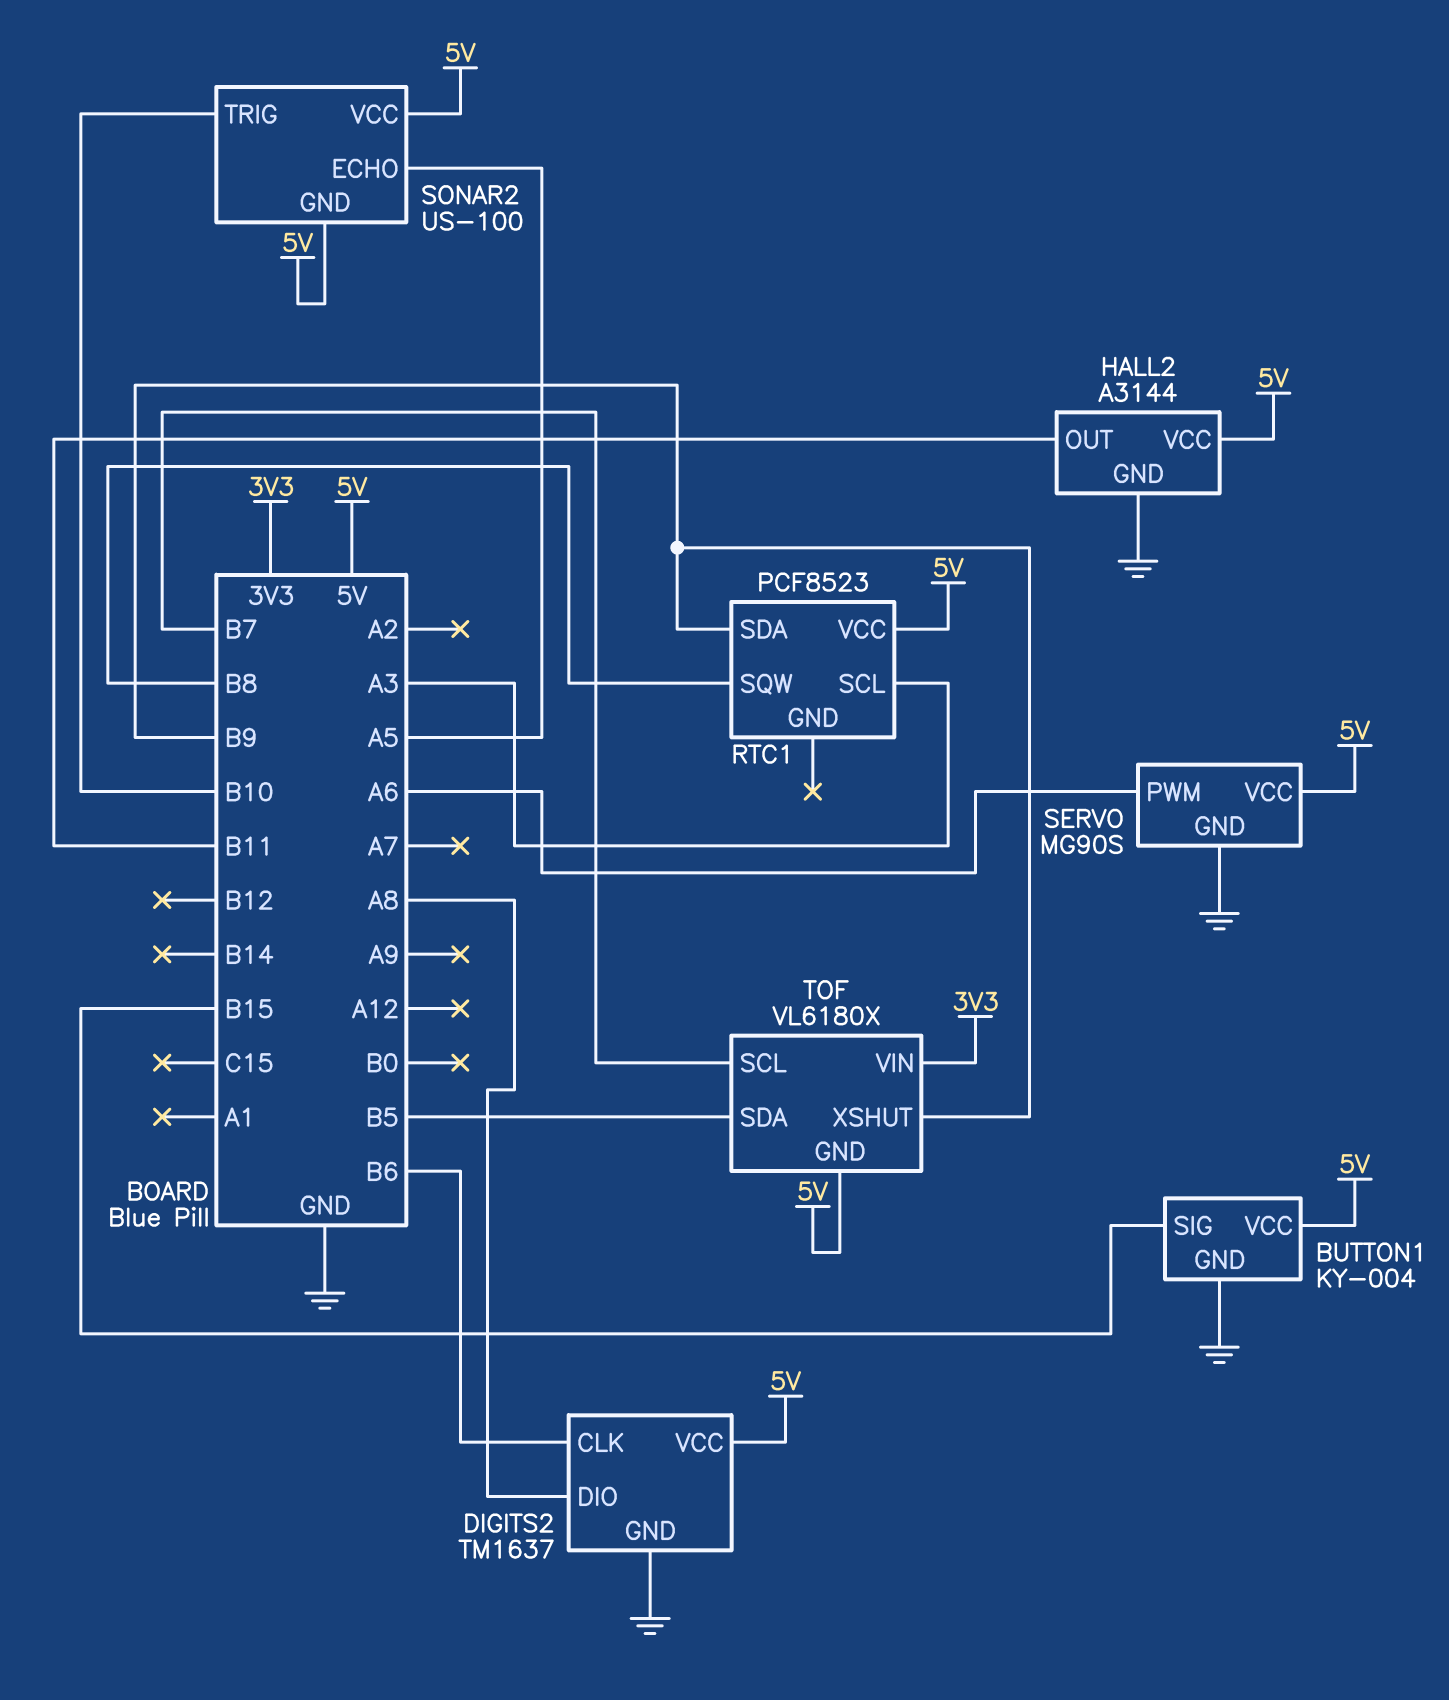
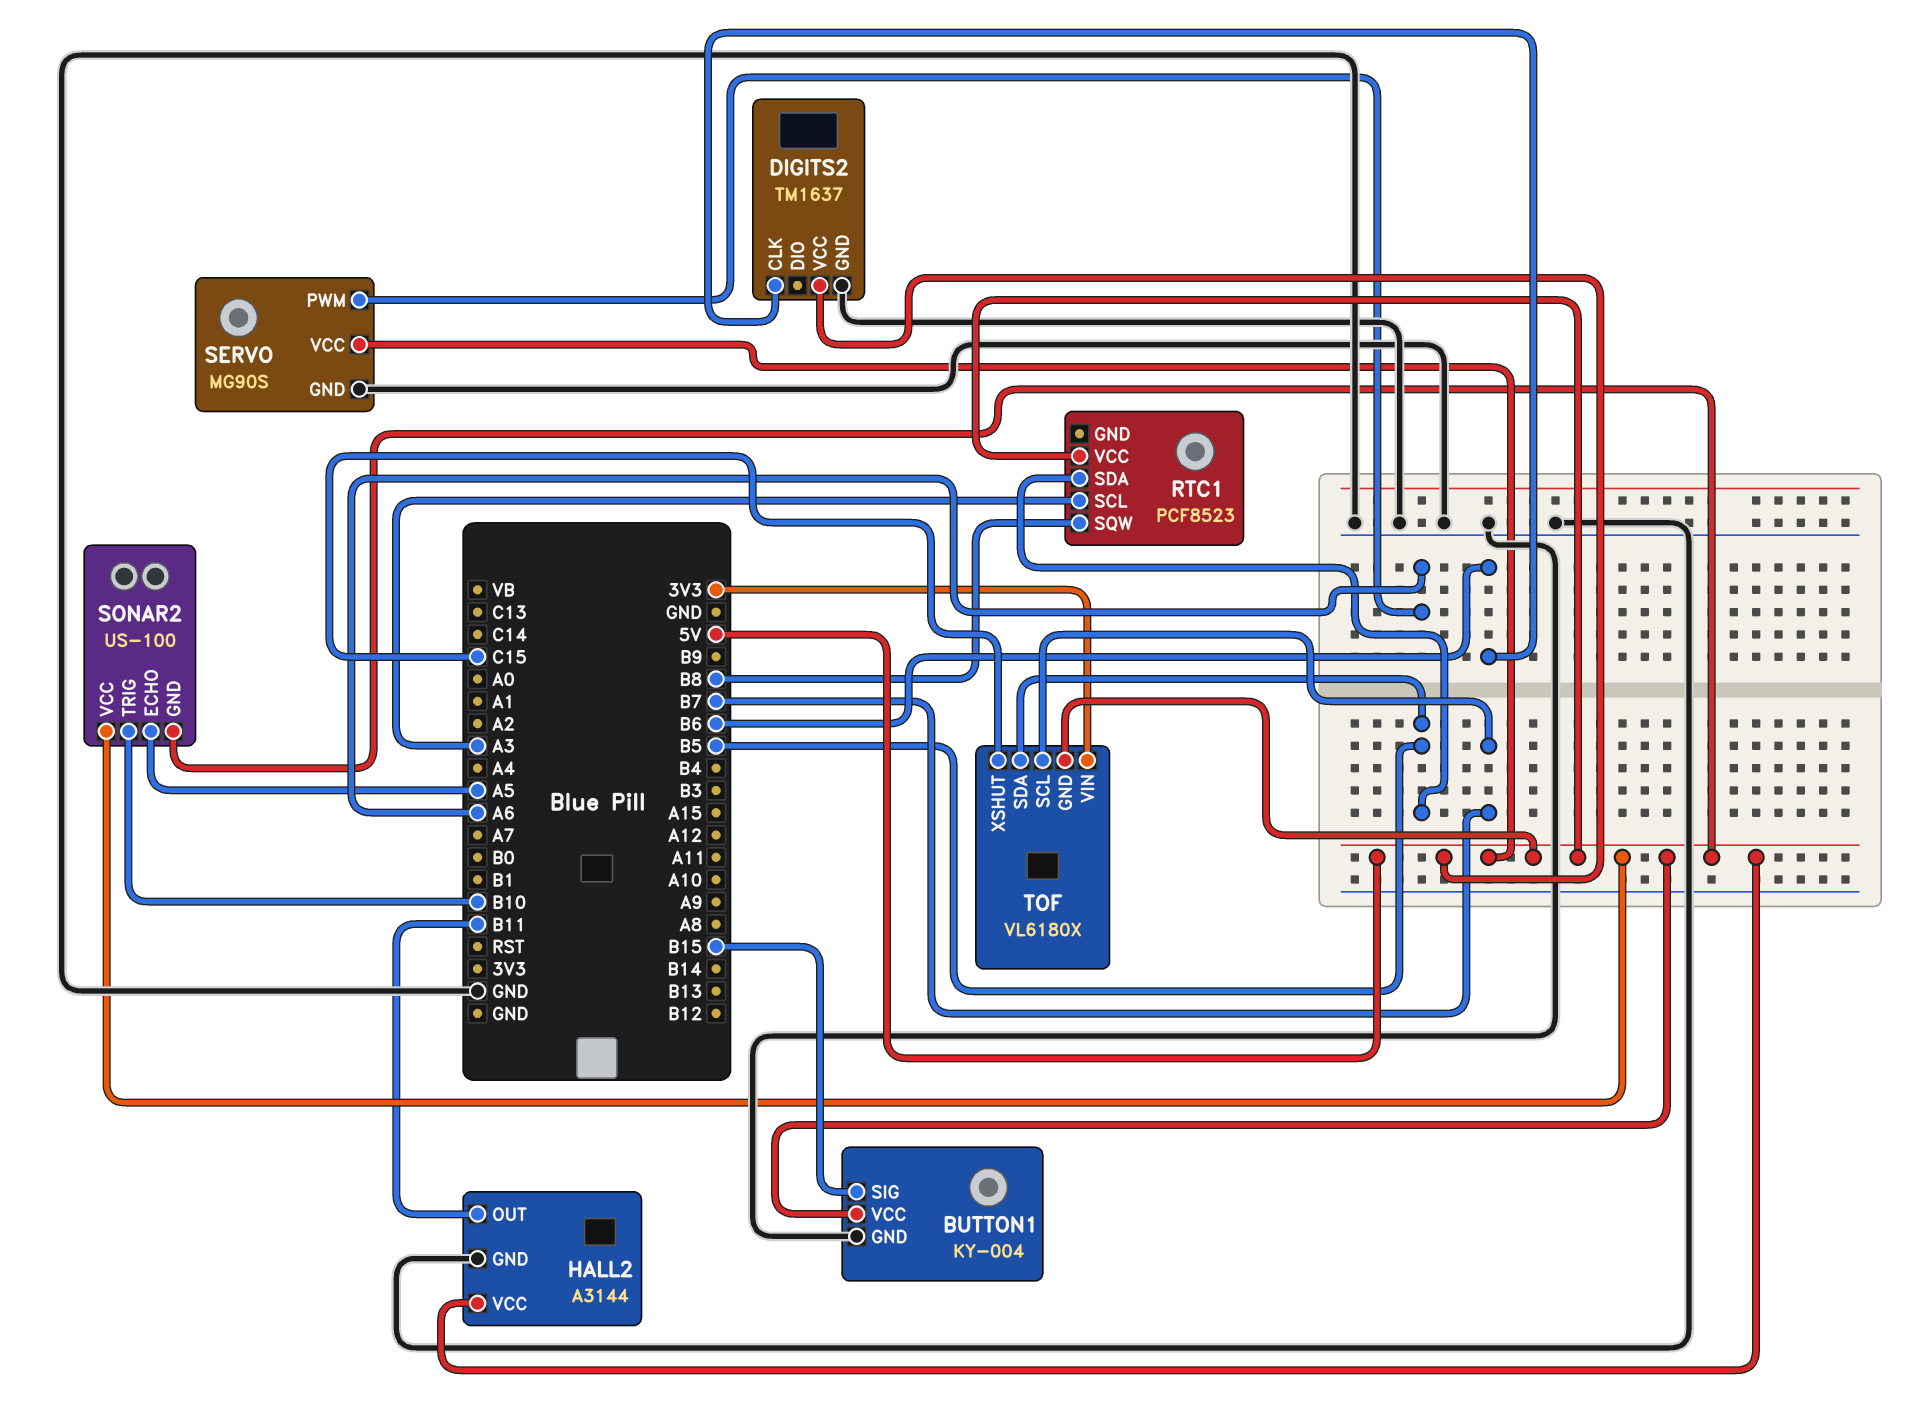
DIGITS2 pin DIO: A8 -> none
RTC1 pin SDA: B9 -> B5
TOF pin XSHUT: B9 -> C15

